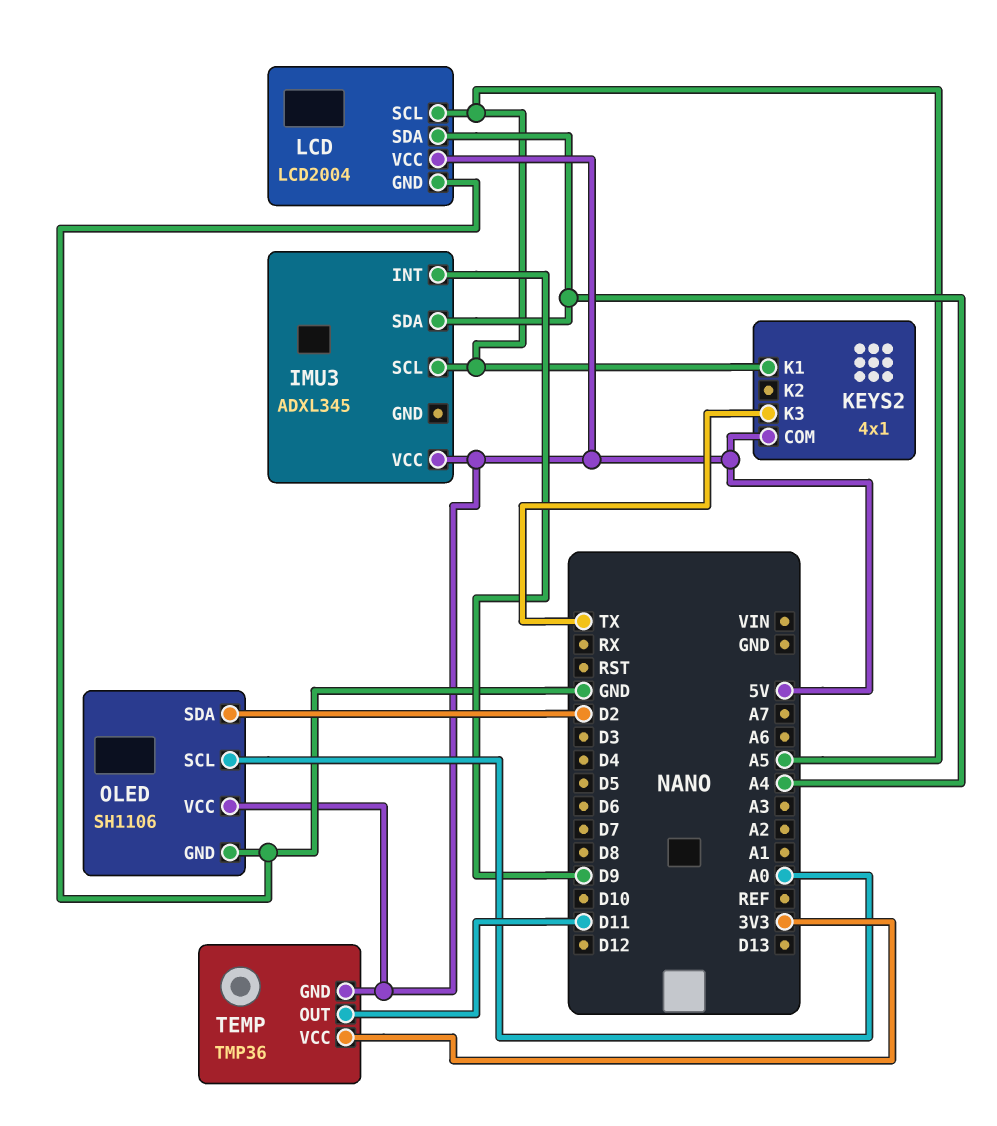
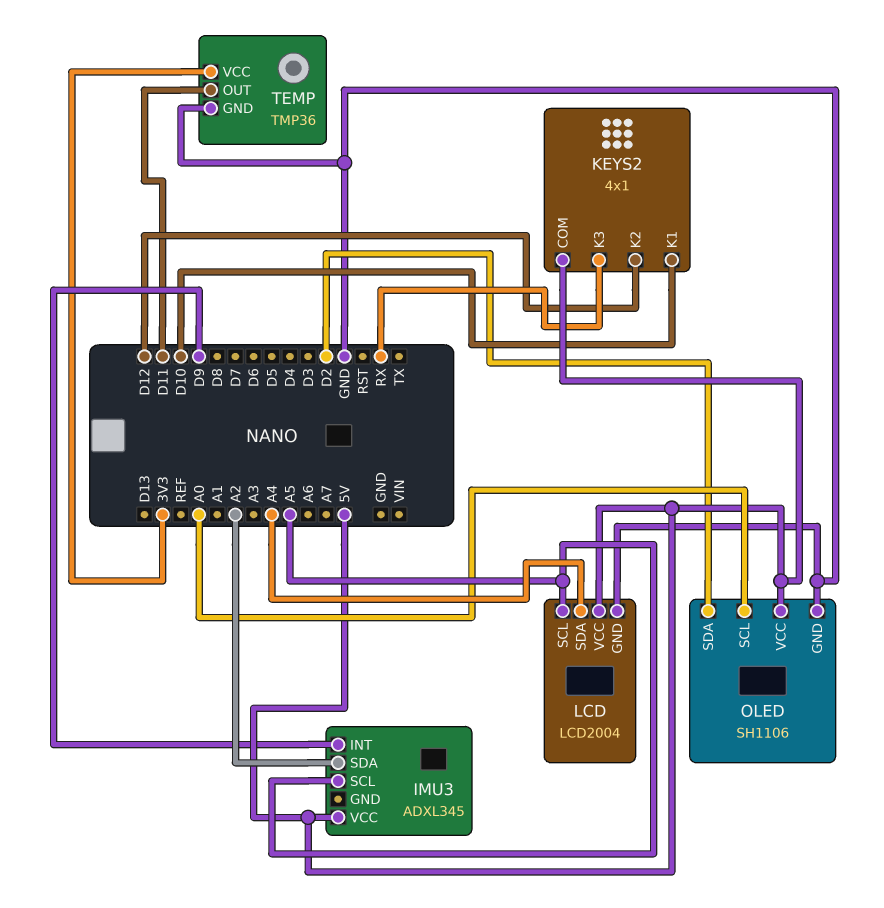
IMU3 pin SDA: A4 -> A2
KEYS2 pin K1: A5 -> D10
KEYS2 pin K2: none -> D12
KEYS2 pin K3: TX -> RX
TEMP pin GND: 5V -> GND

